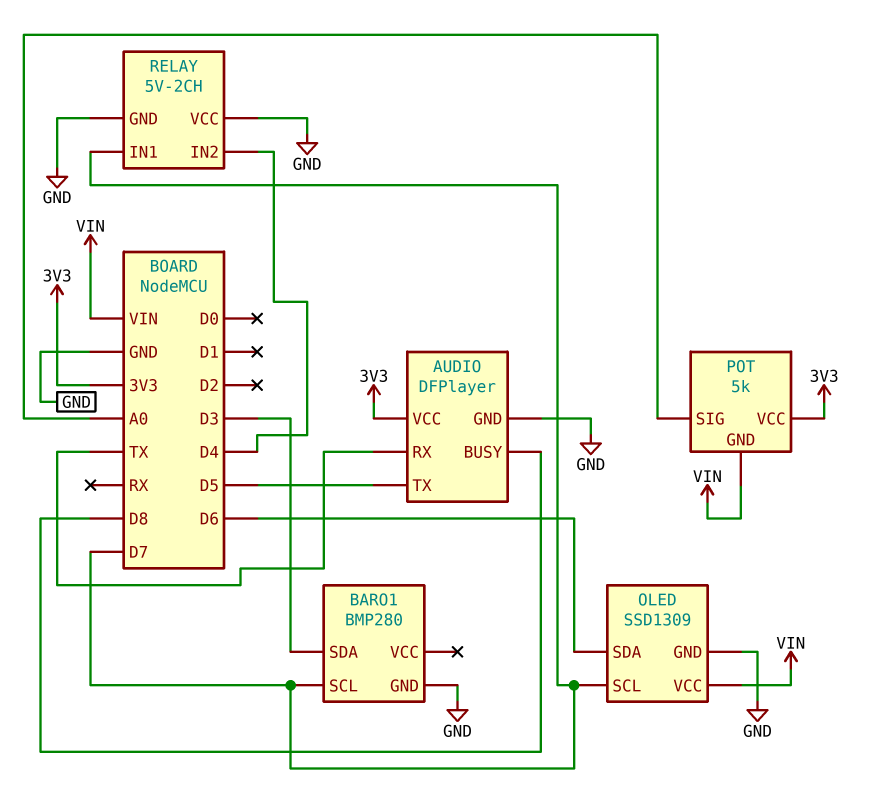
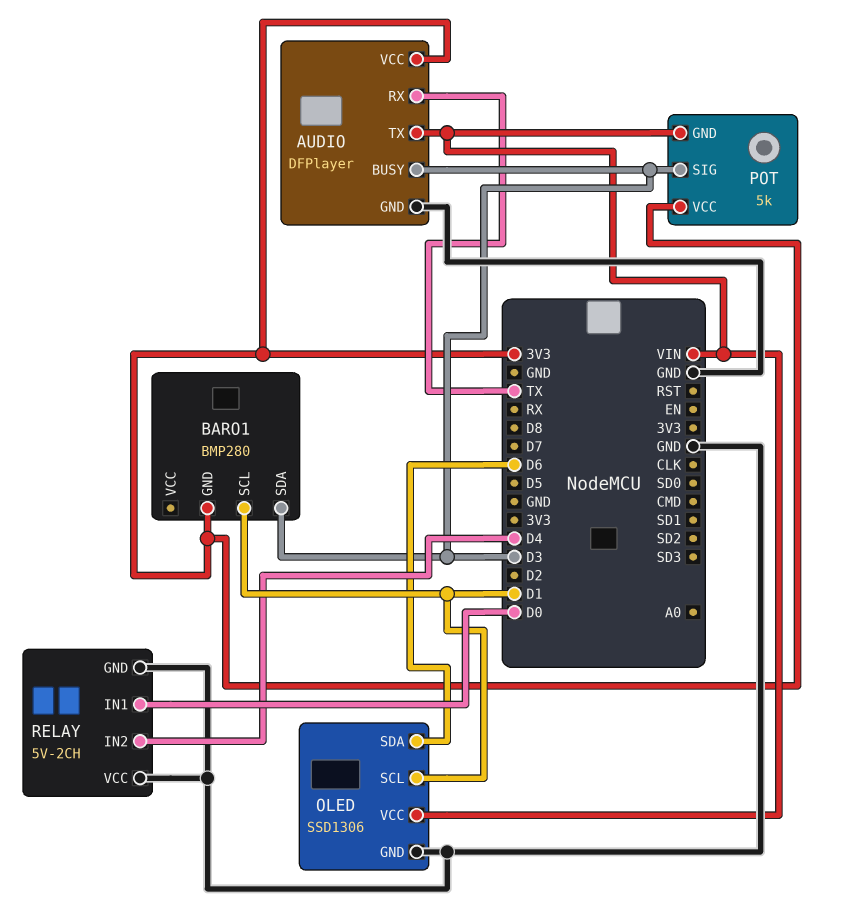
AUDIO pin BUSY: D8 -> D3
AUDIO pin TX: D5 -> VIN
BARO1 pin GND: GND -> 3V3
BARO1 pin SCL: D7 -> D1
OLED: SSD1309 -> SSD1306
OLED pin SCL: D7 -> D1
POT pin SIG: A0 -> D3
RELAY pin IN1: D7 -> D0

